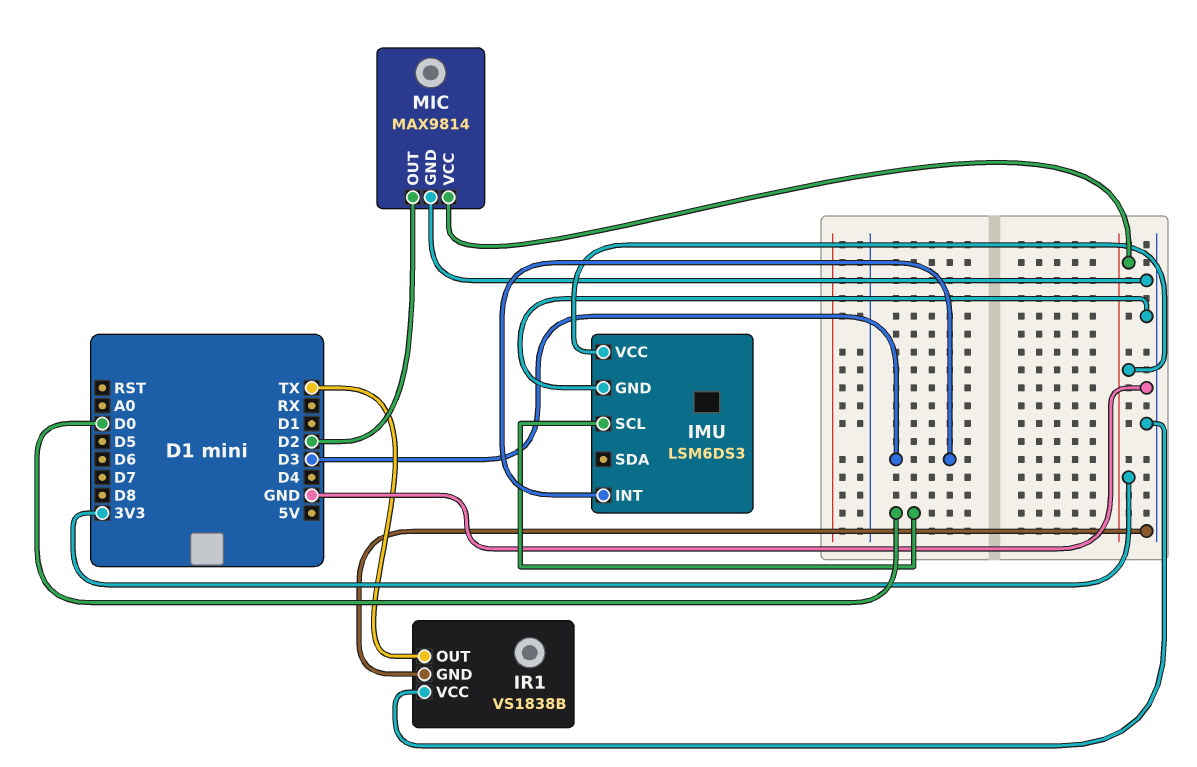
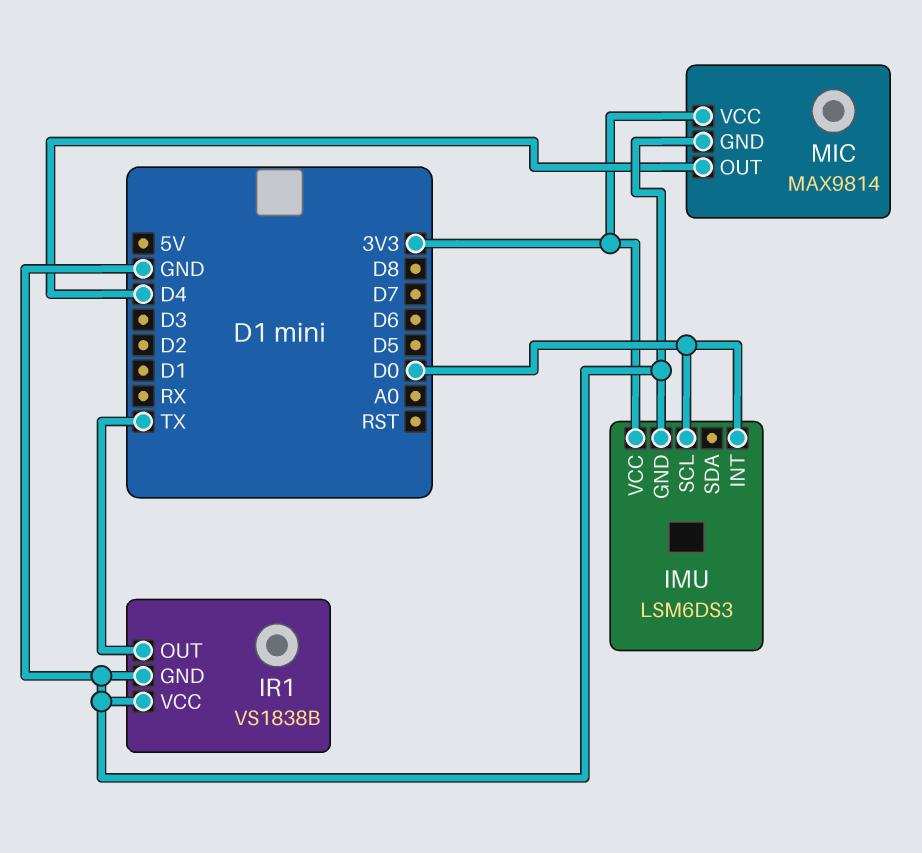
IMU pin INT: D3 -> D0
MIC pin OUT: D2 -> D4

